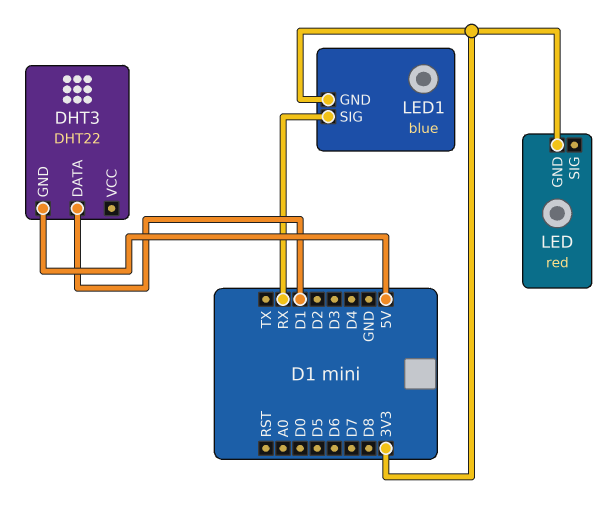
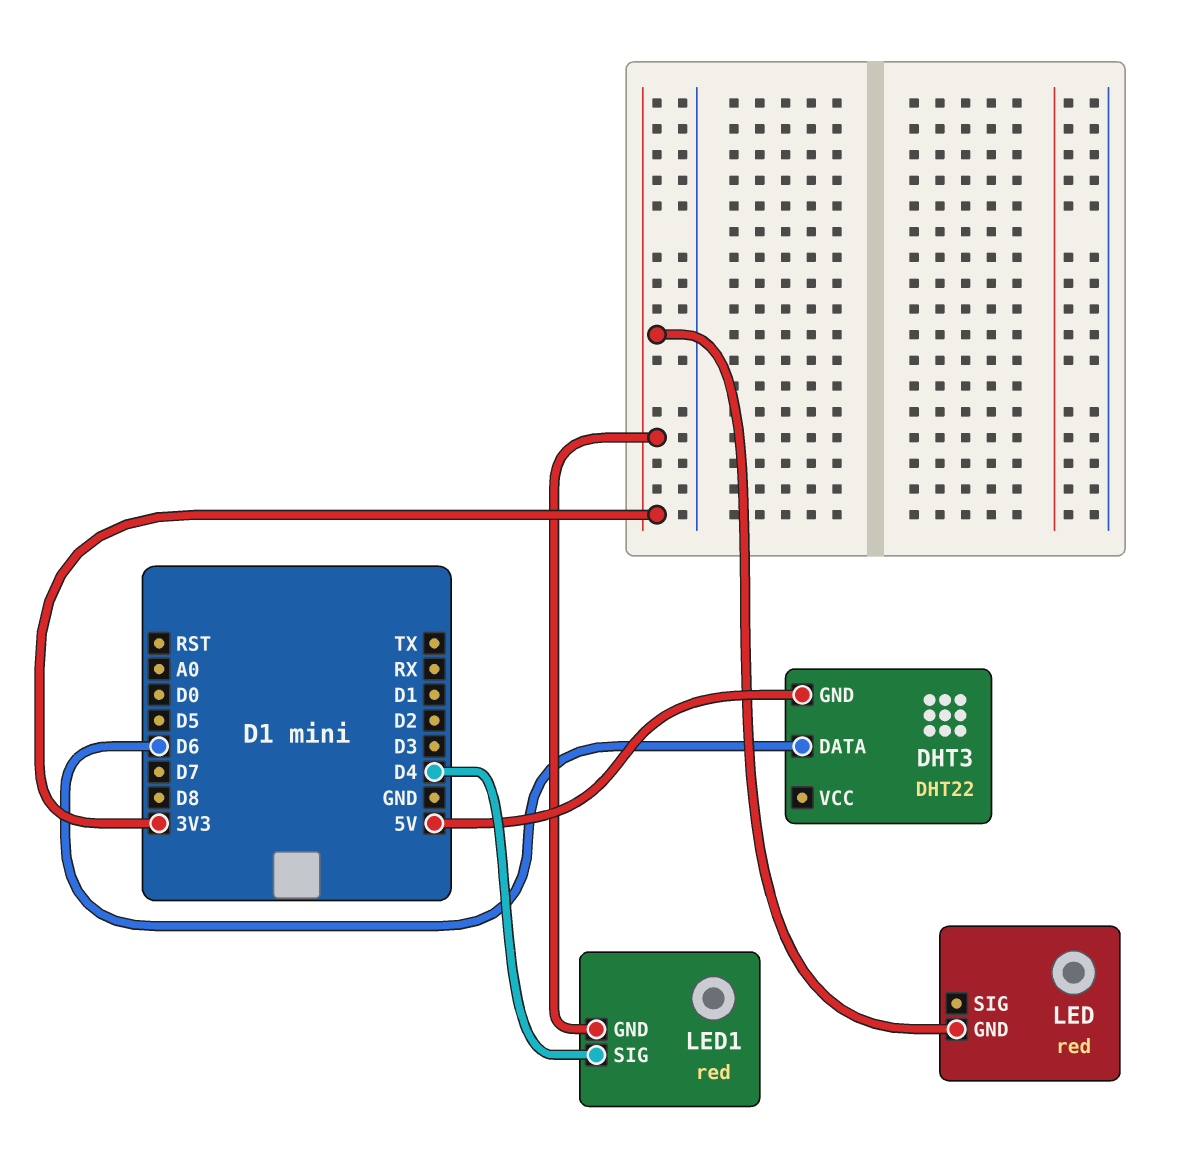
DHT3 pin DATA: D1 -> D6
LED1: blue -> red
LED1 pin SIG: RX -> D4

